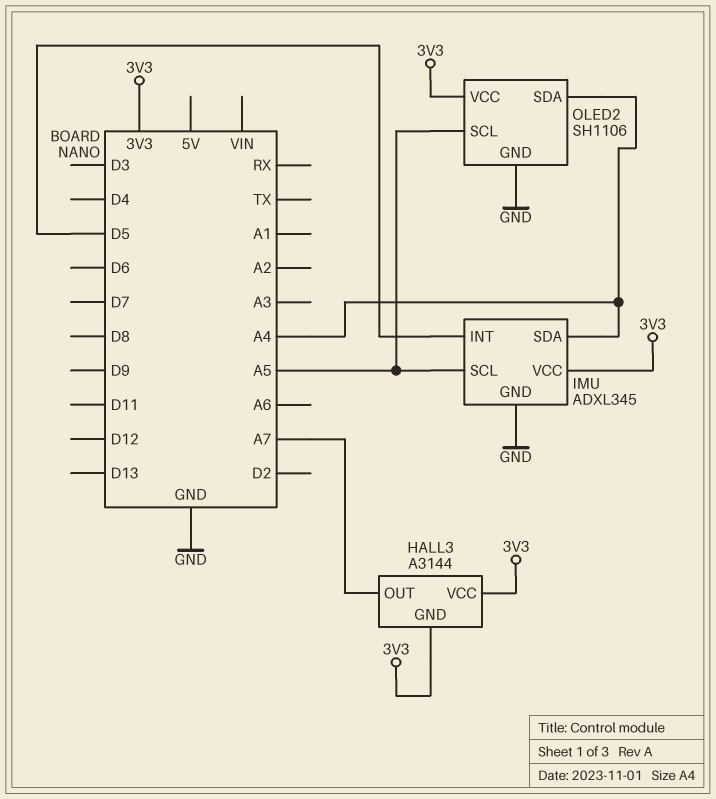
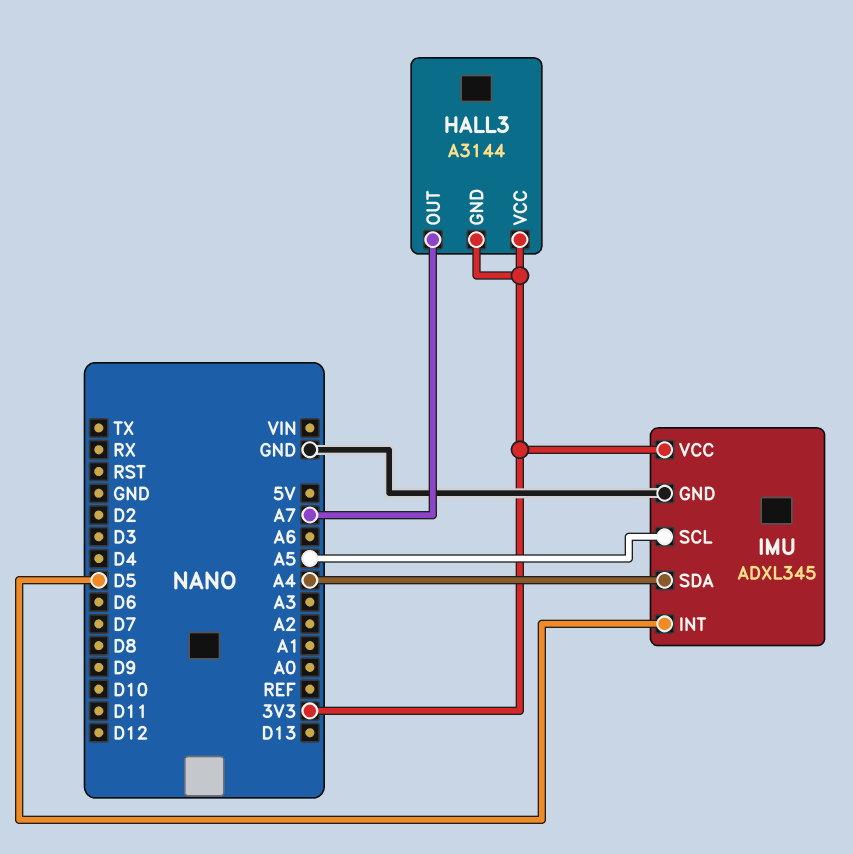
OLED2: SH1106 -> none
OLED2 pin GND: GND -> none
OLED2 pin SCL: A5 -> none
OLED2 pin SDA: A4 -> none
OLED2 pin VCC: 3V3 -> none

